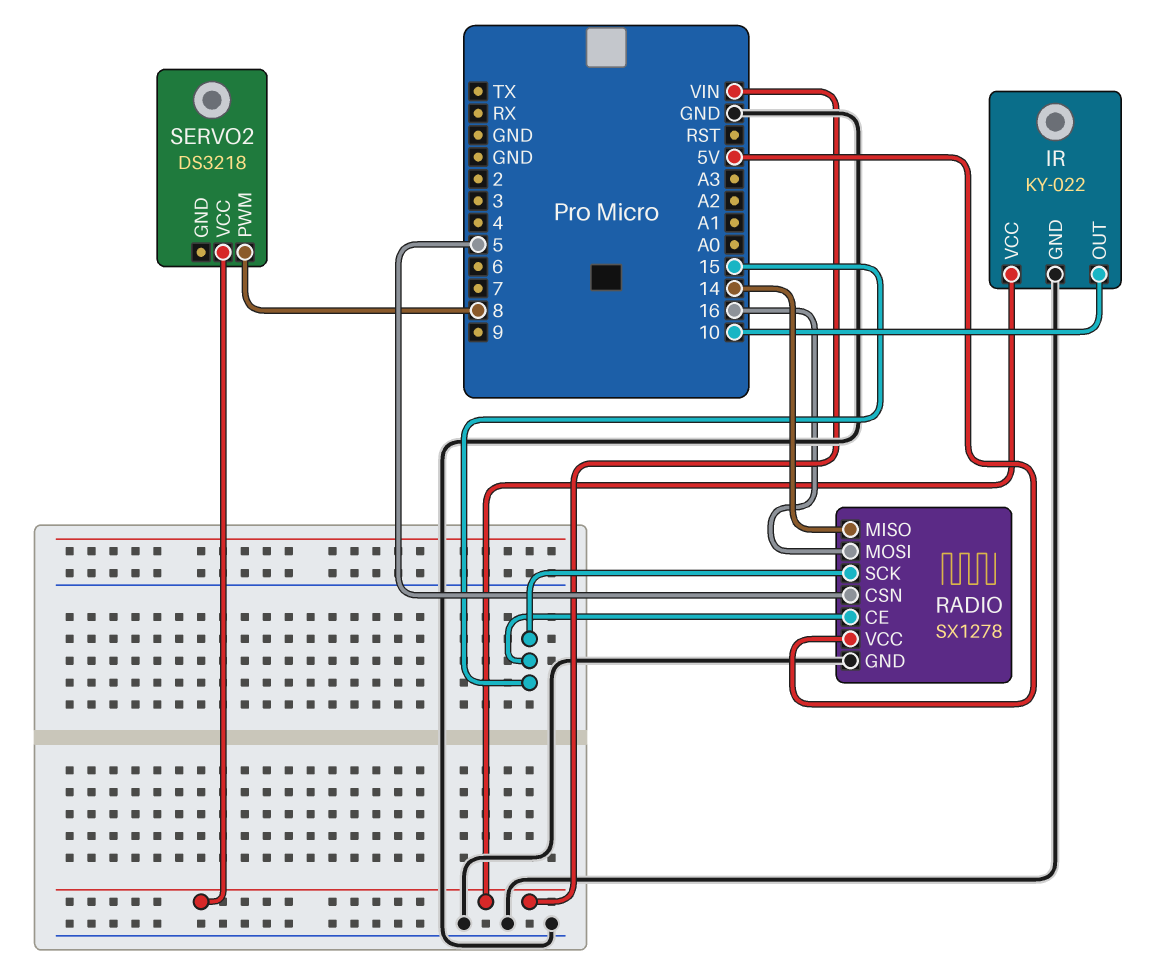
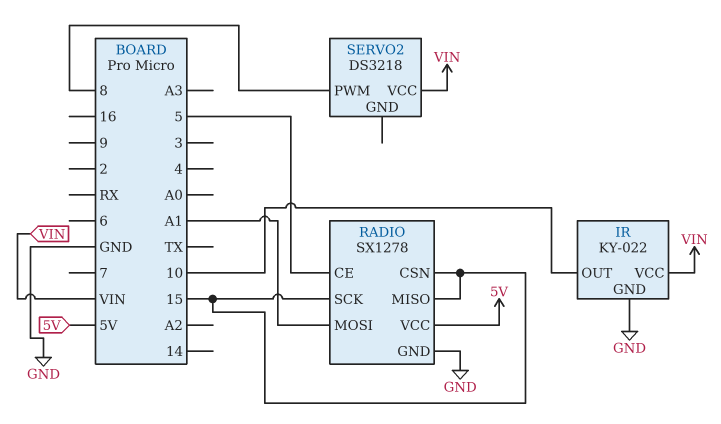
RADIO pin CE: 15 -> 5
RADIO pin CSN: 5 -> 15
RADIO pin MISO: 14 -> 15
RADIO pin MOSI: 16 -> A1

